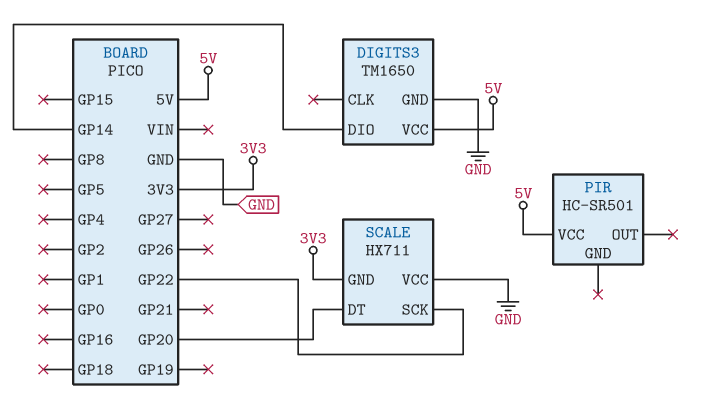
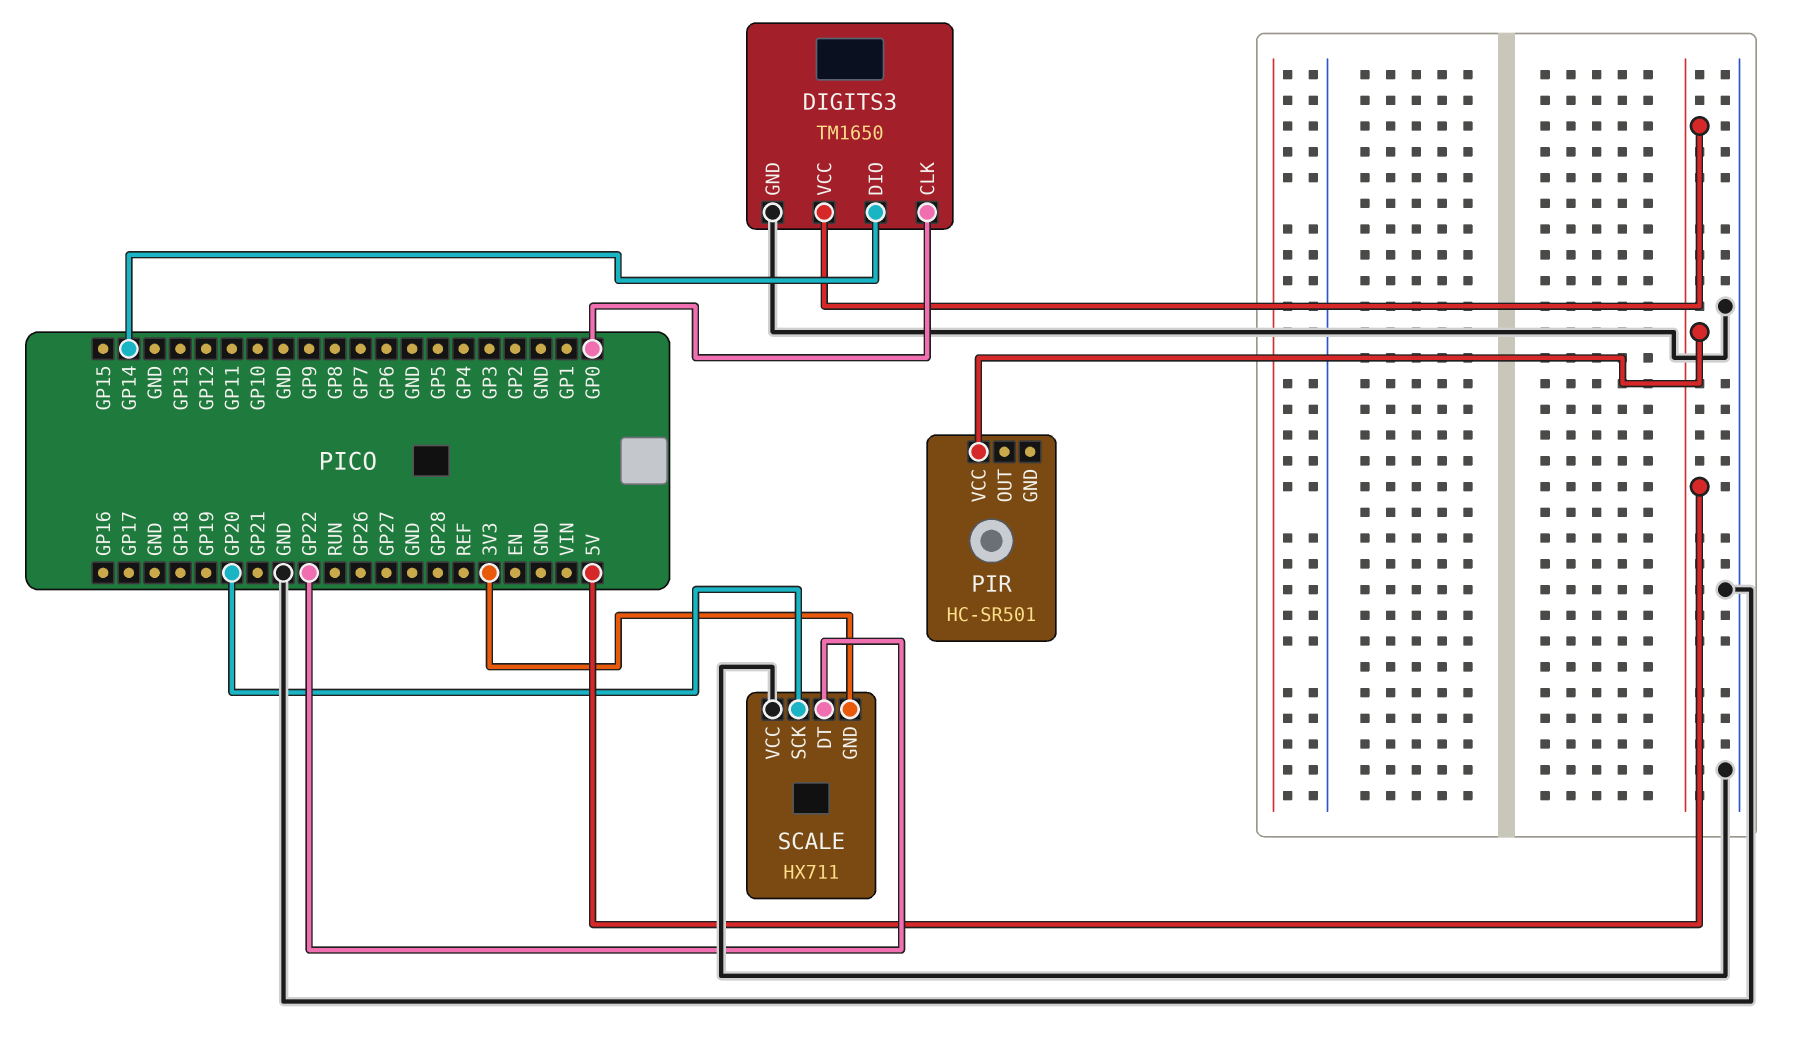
DIGITS3 pin CLK: none -> GP0
SCALE pin DT: GP20 -> GP22
SCALE pin SCK: GP22 -> GP20

